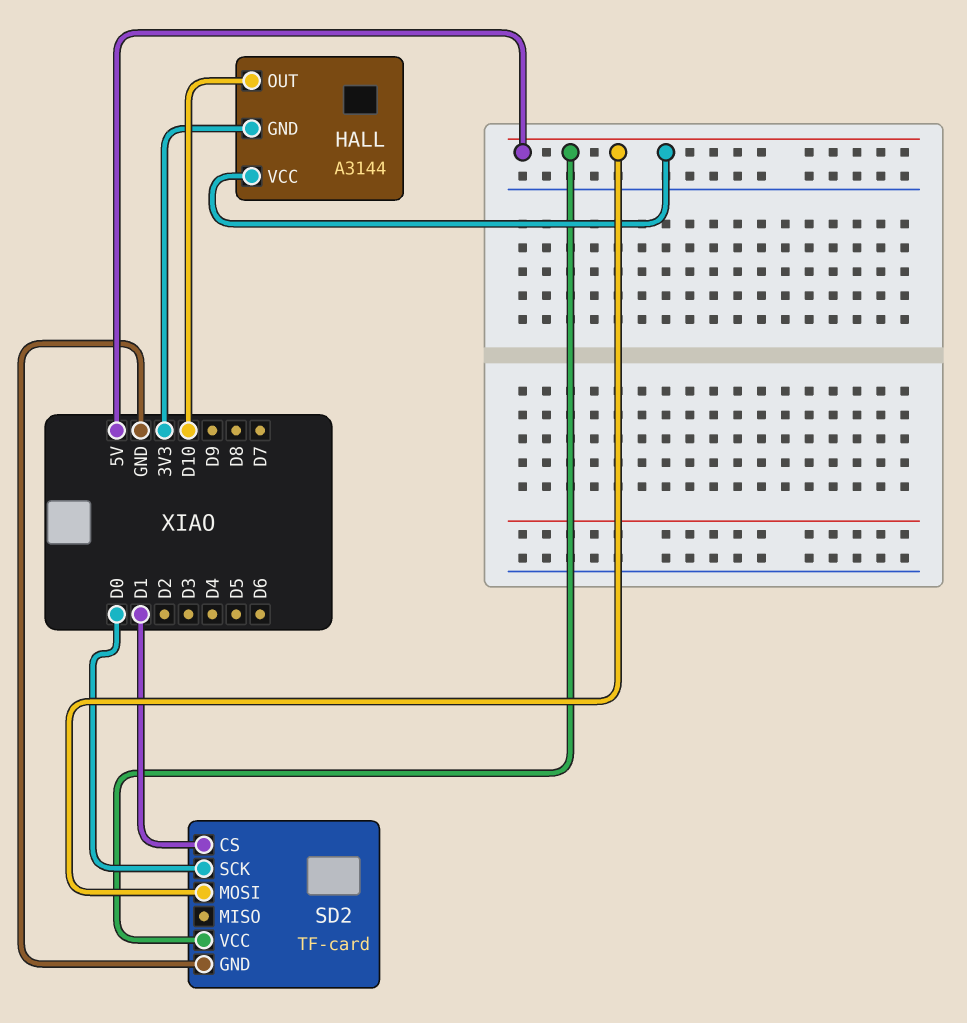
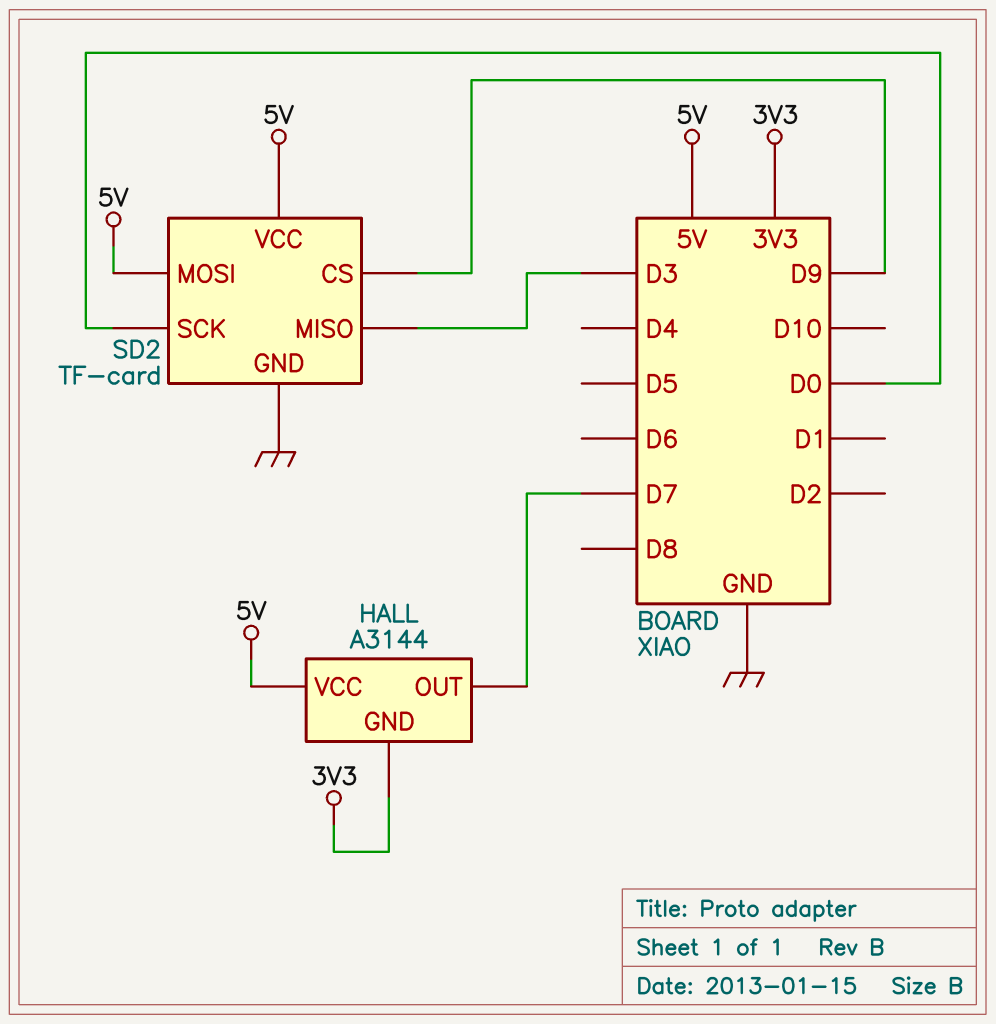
HALL pin OUT: D10 -> D7
SD2 pin CS: D1 -> D9
SD2 pin MISO: none -> D3

